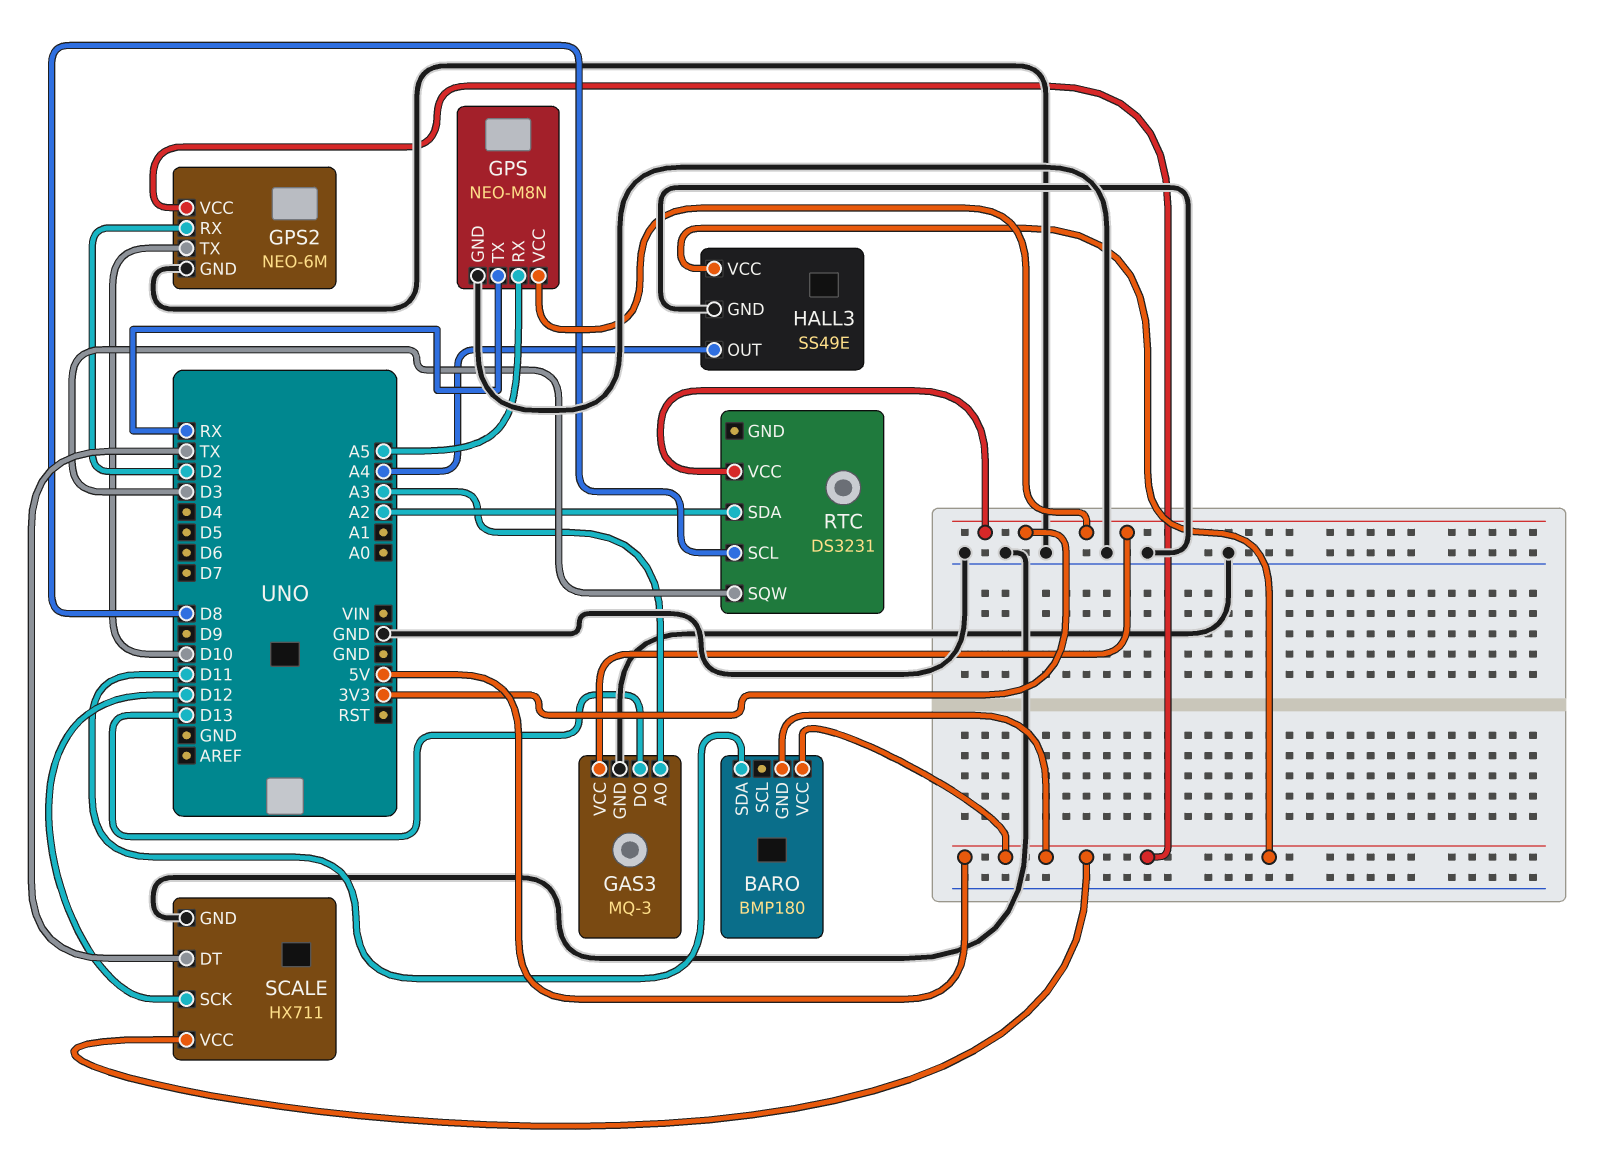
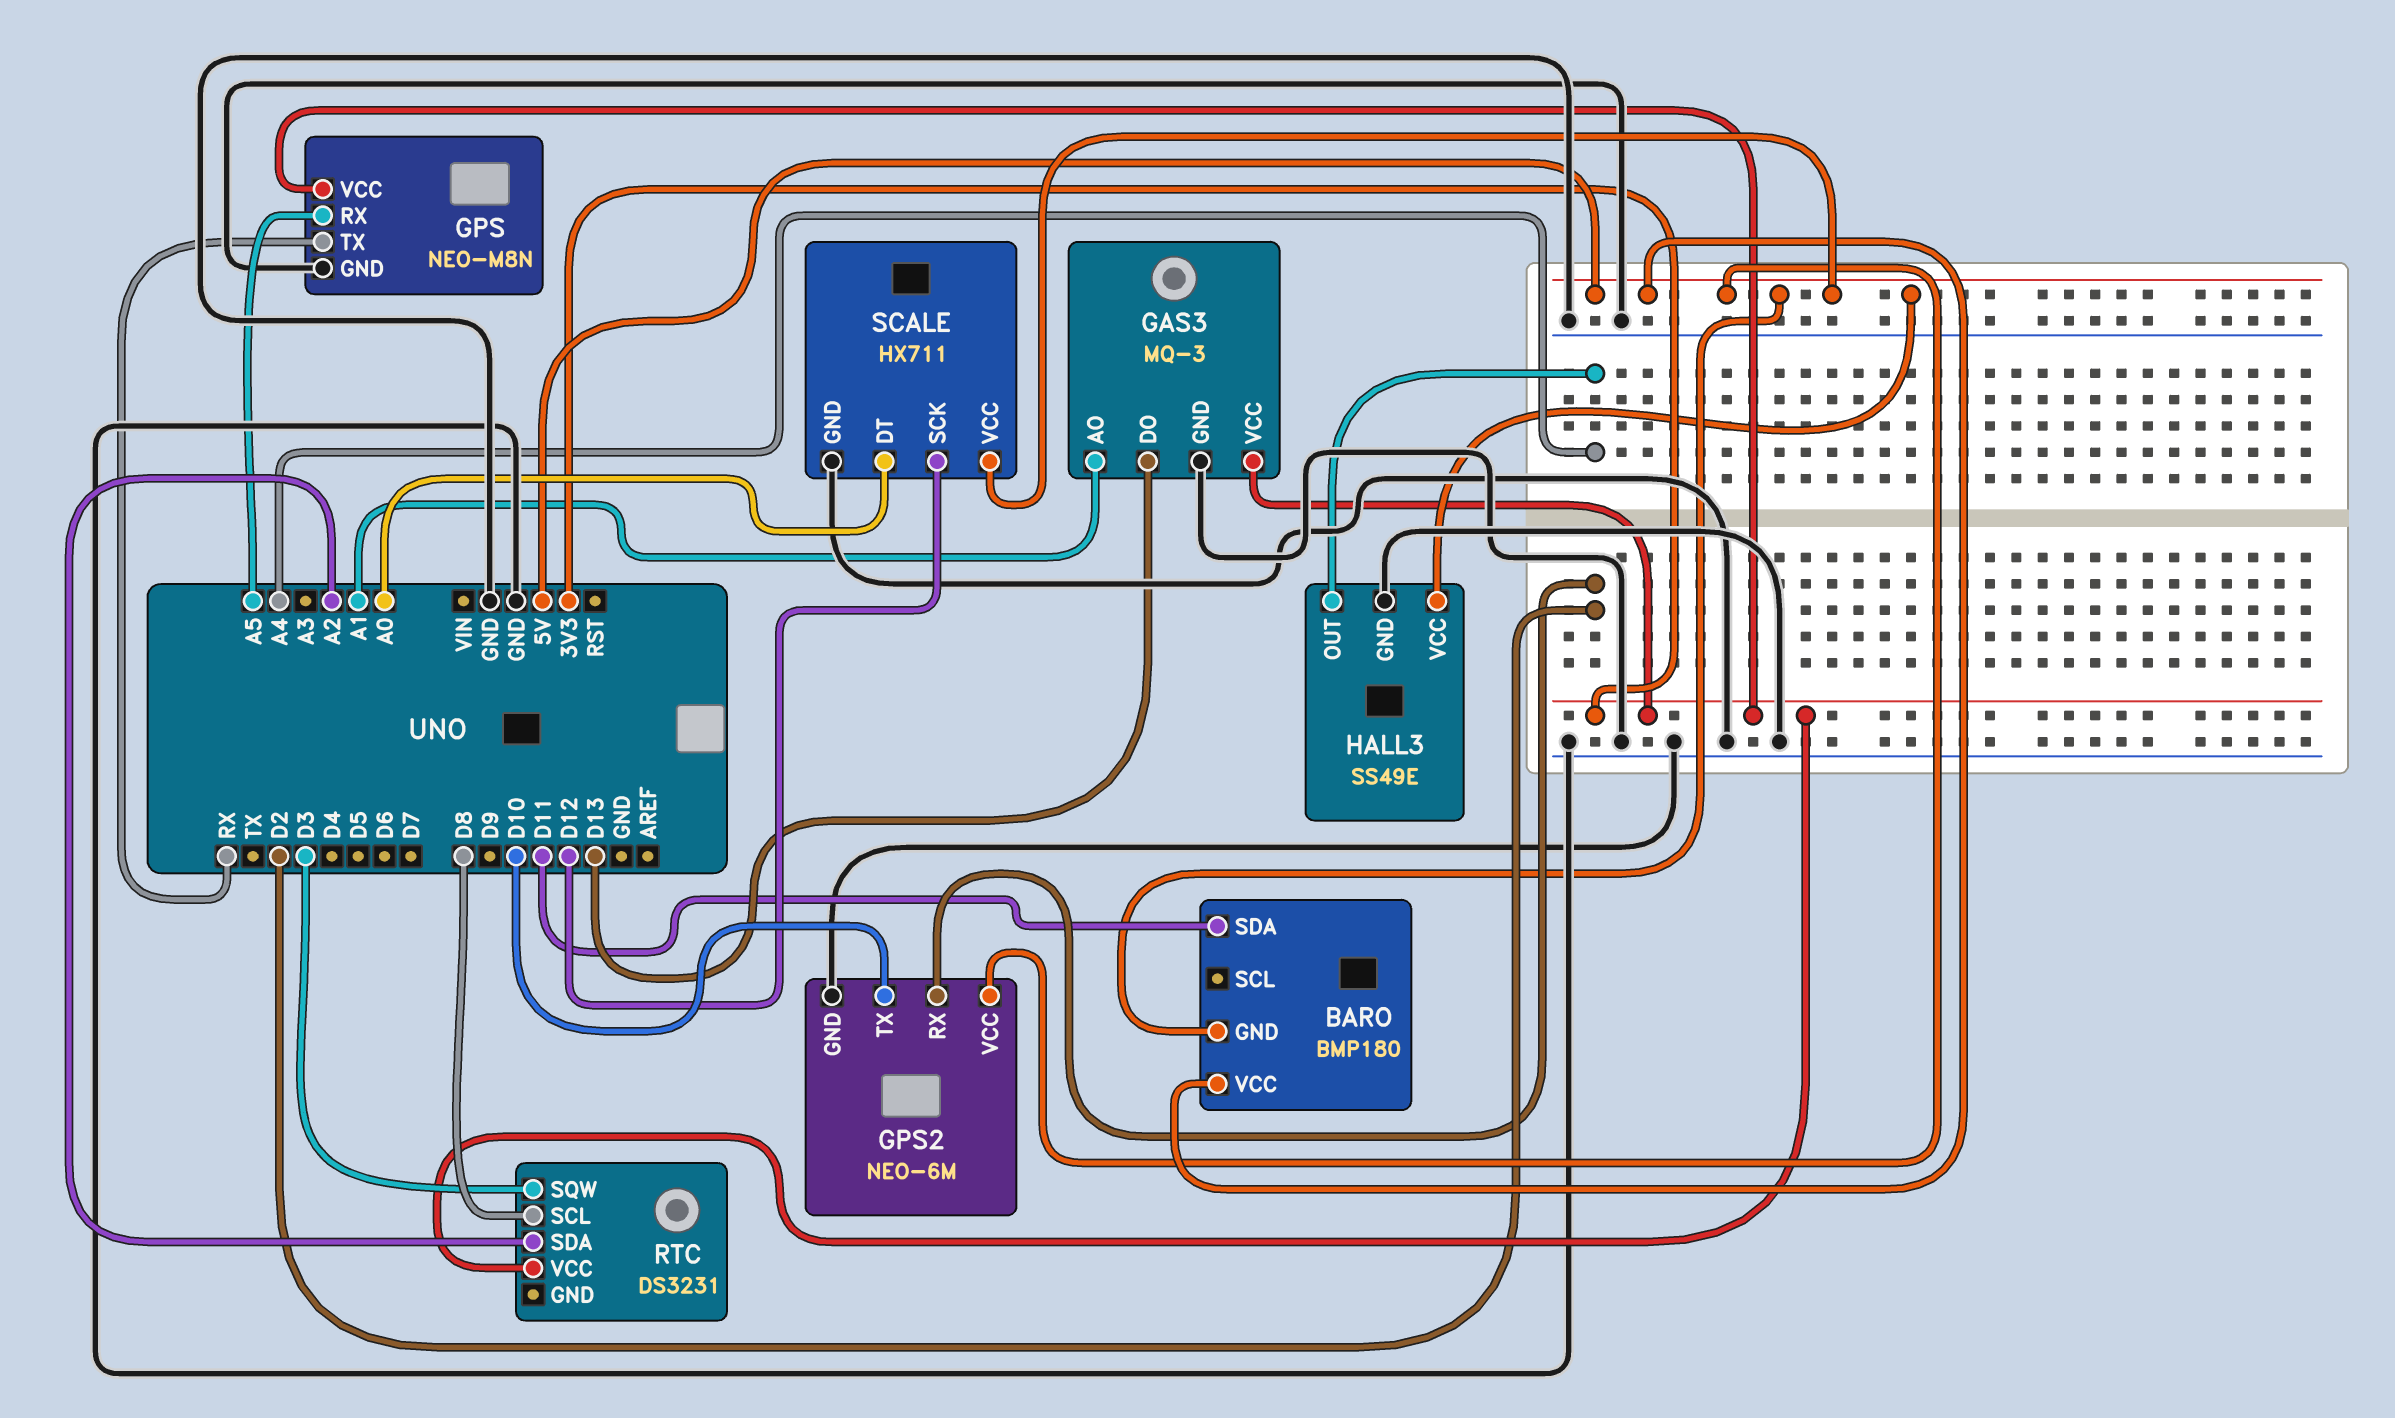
GAS3 pin AO: A3 -> A1
SCALE pin DT: TX -> A0

